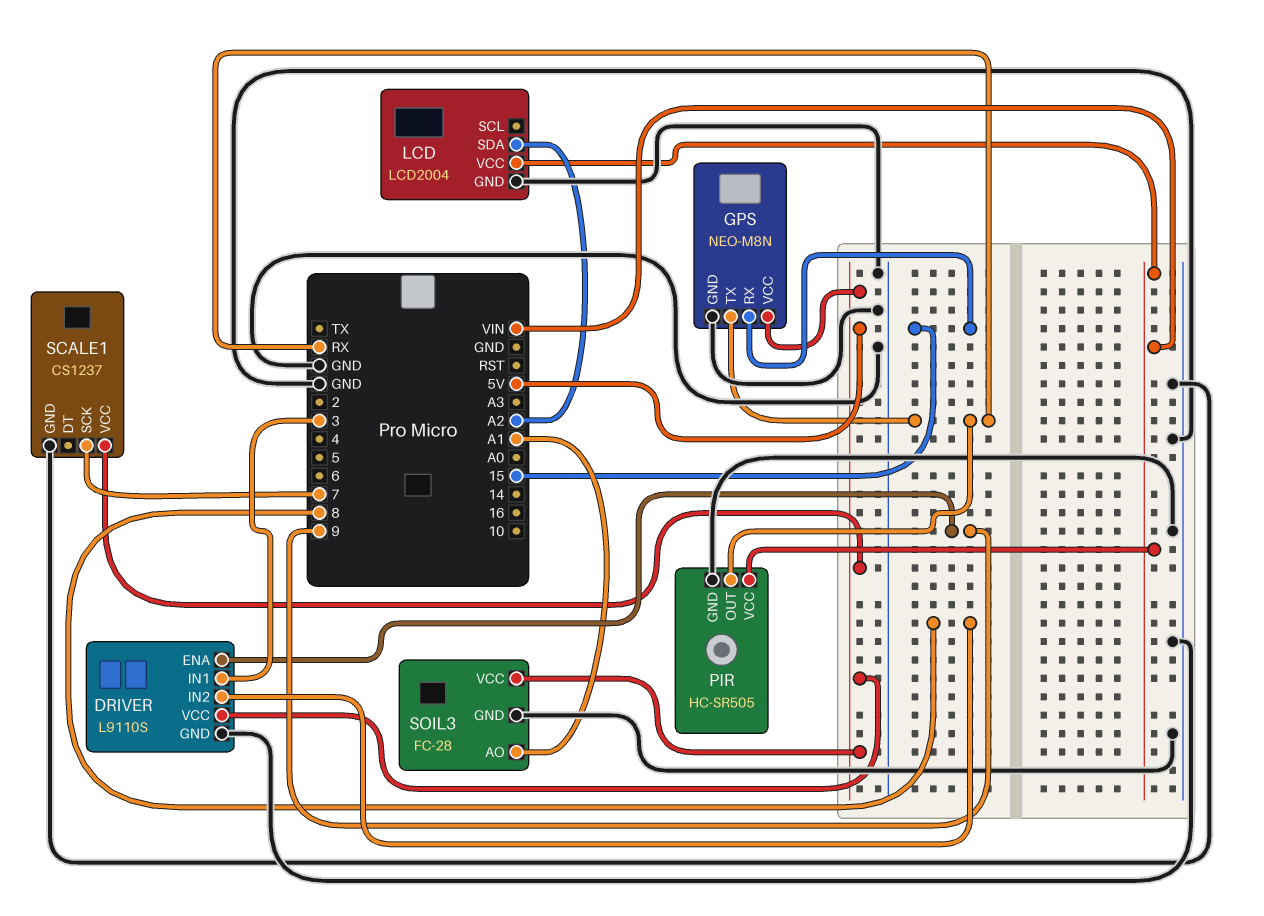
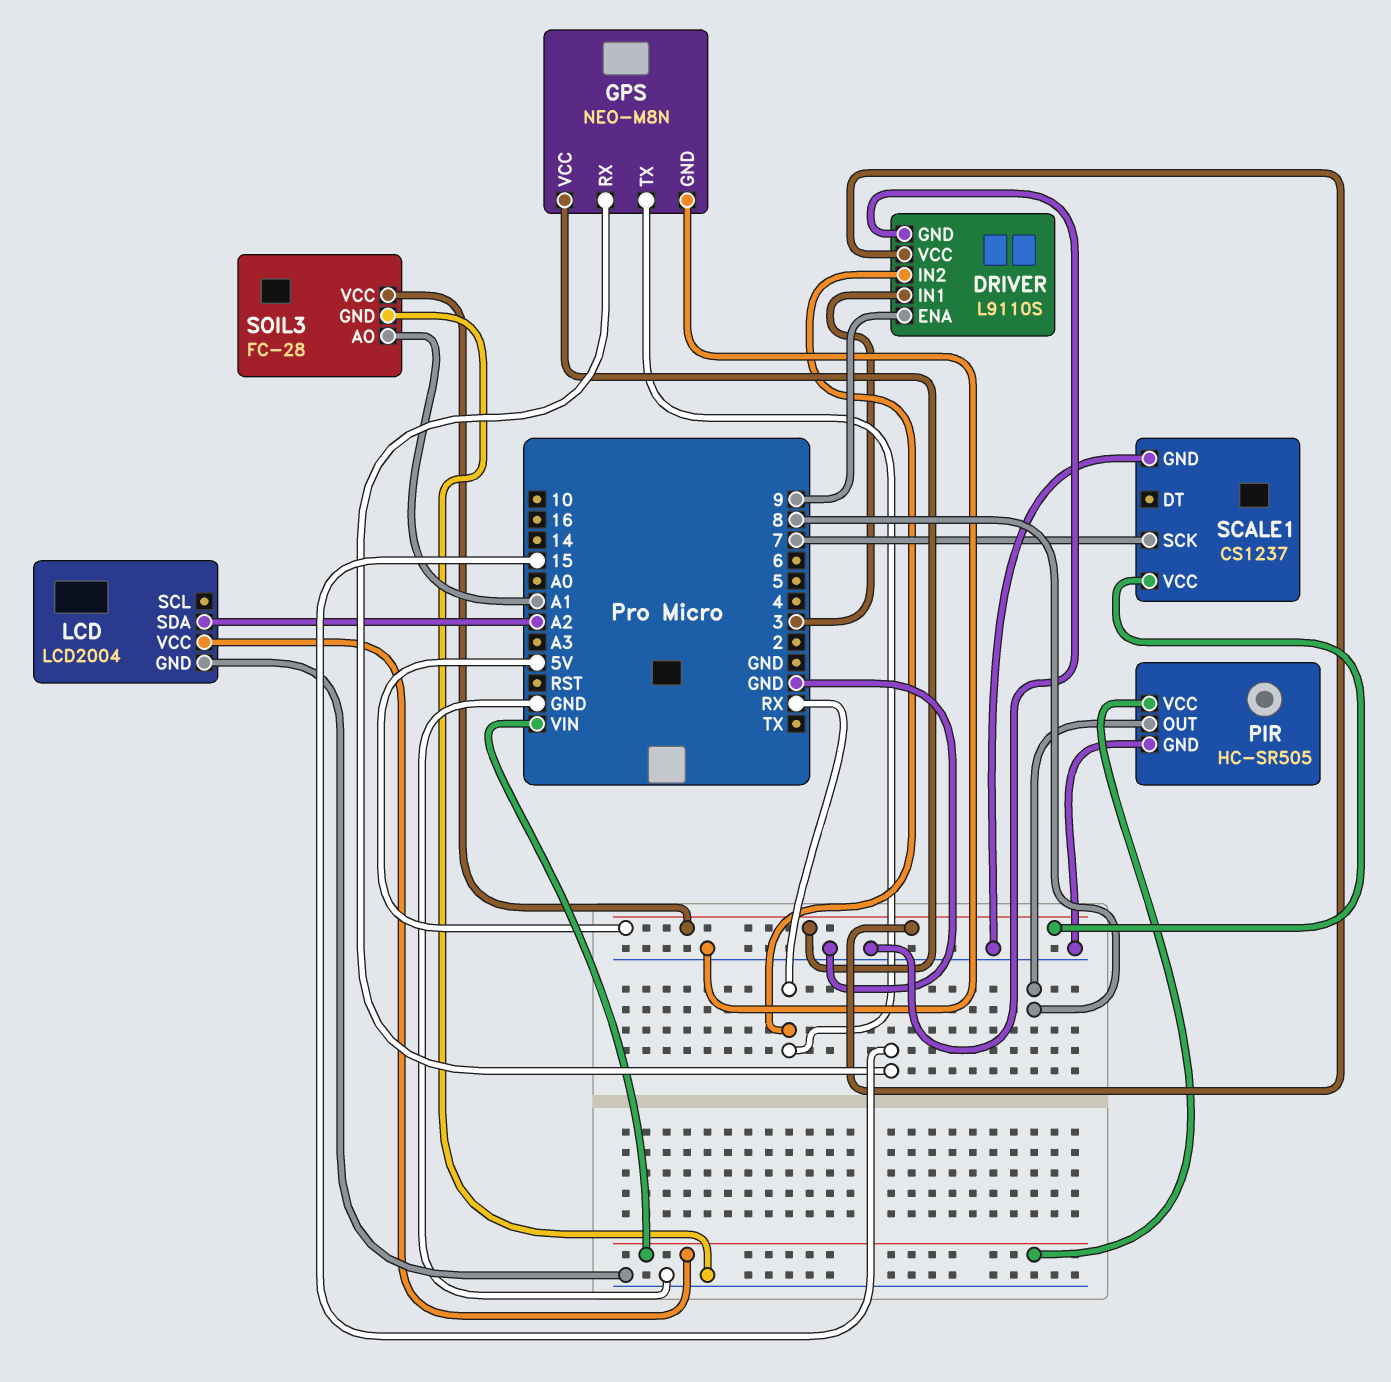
DRIVER pin IN2: 8 -> RX
PIR pin OUT: RX -> 8

